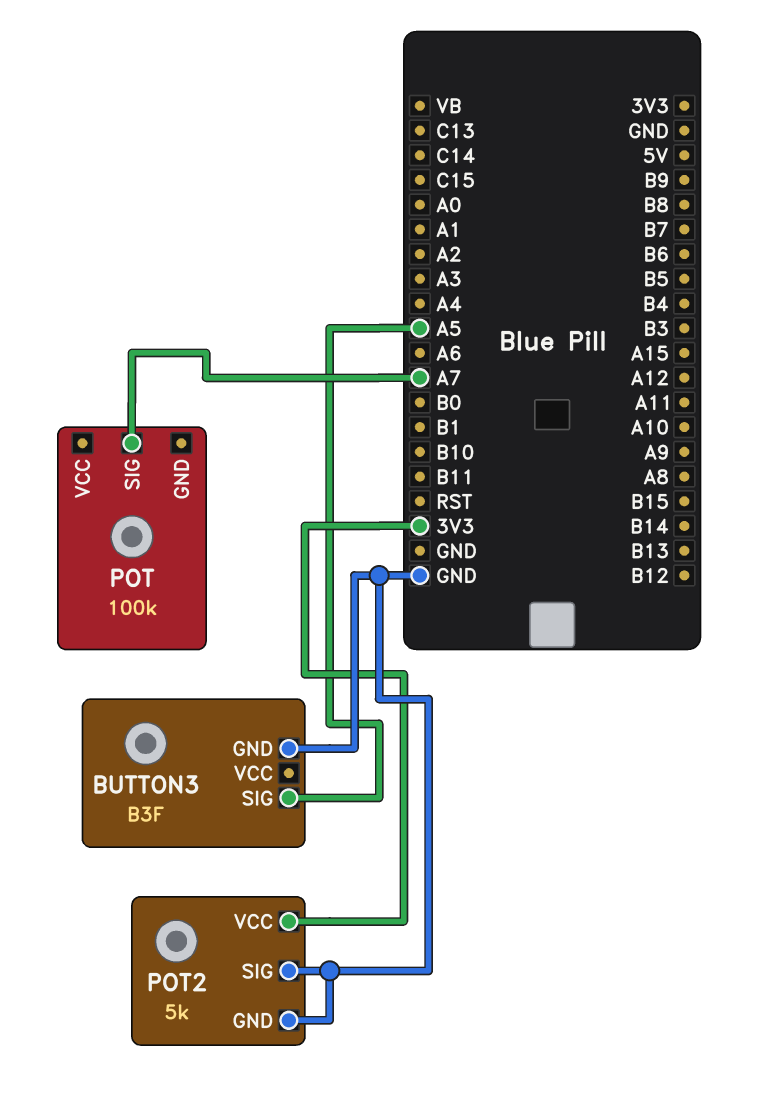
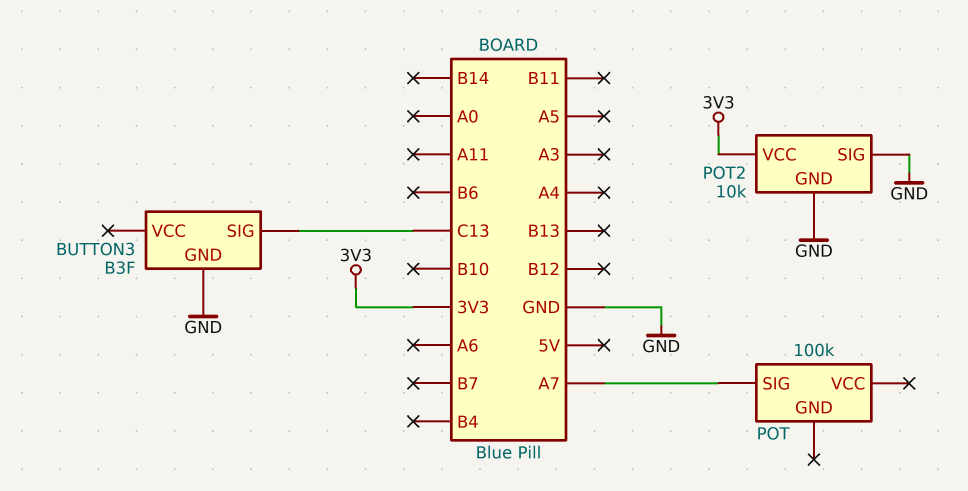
BUTTON3 pin SIG: A5 -> C13
POT2: 5k -> 10k

